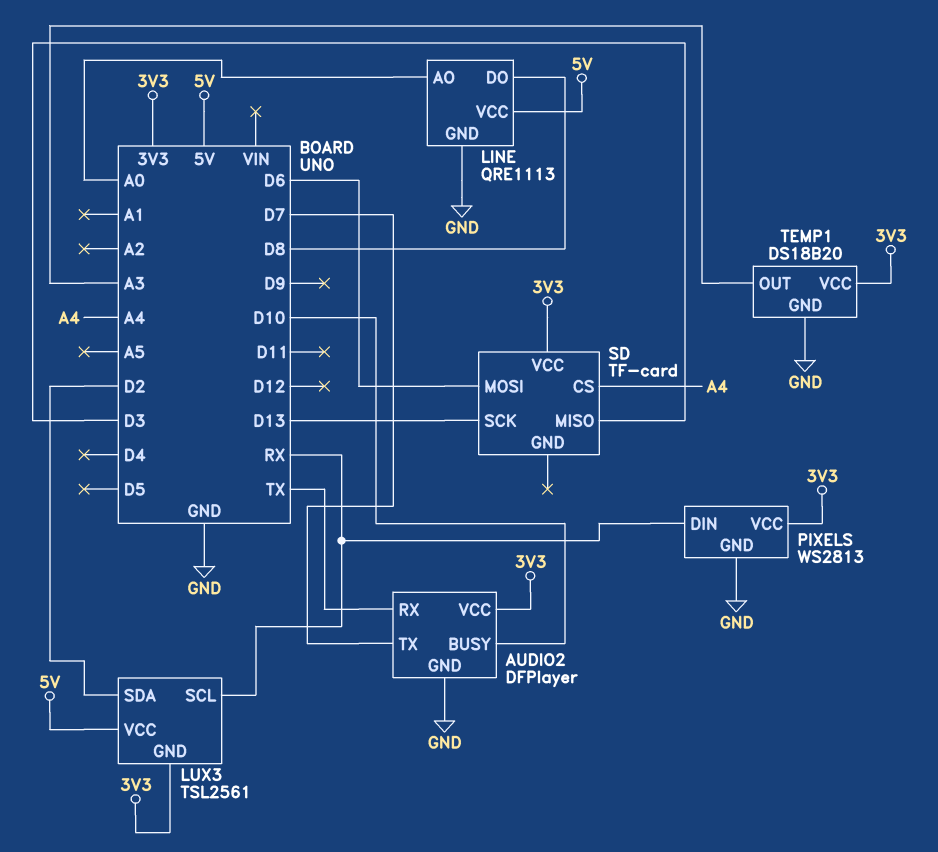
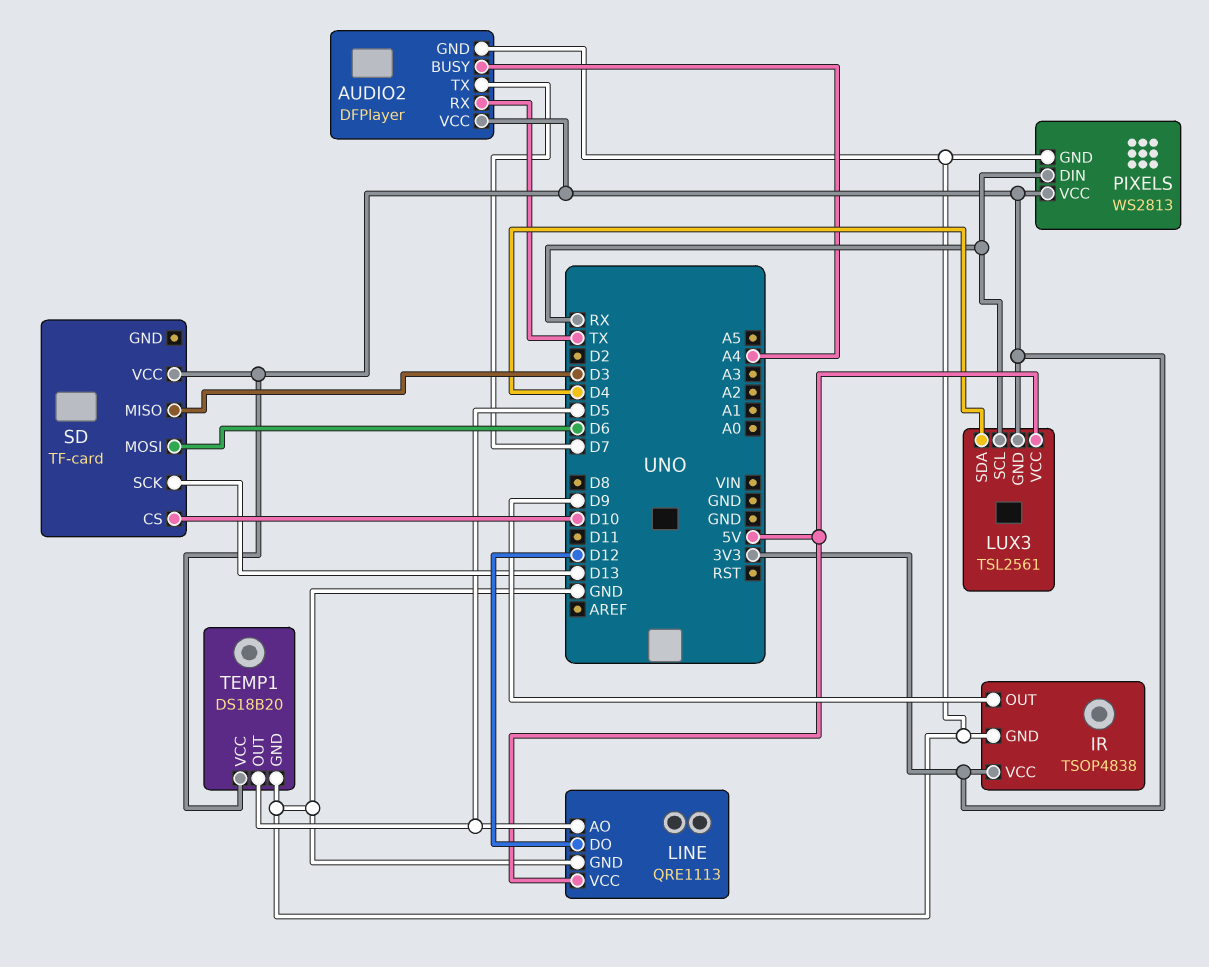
AUDIO2 pin BUSY: D10 -> A4
IR: none -> TSOP4838
IR pin GND: none -> GND
IR pin OUT: none -> D9
IR pin VCC: none -> 3V3
LINE pin AO: A0 -> D5
LINE pin DO: D8 -> D12
LUX3 pin SDA: D2 -> D4
SD pin CS: A4 -> D10
TEMP1 pin OUT: A3 -> D5

